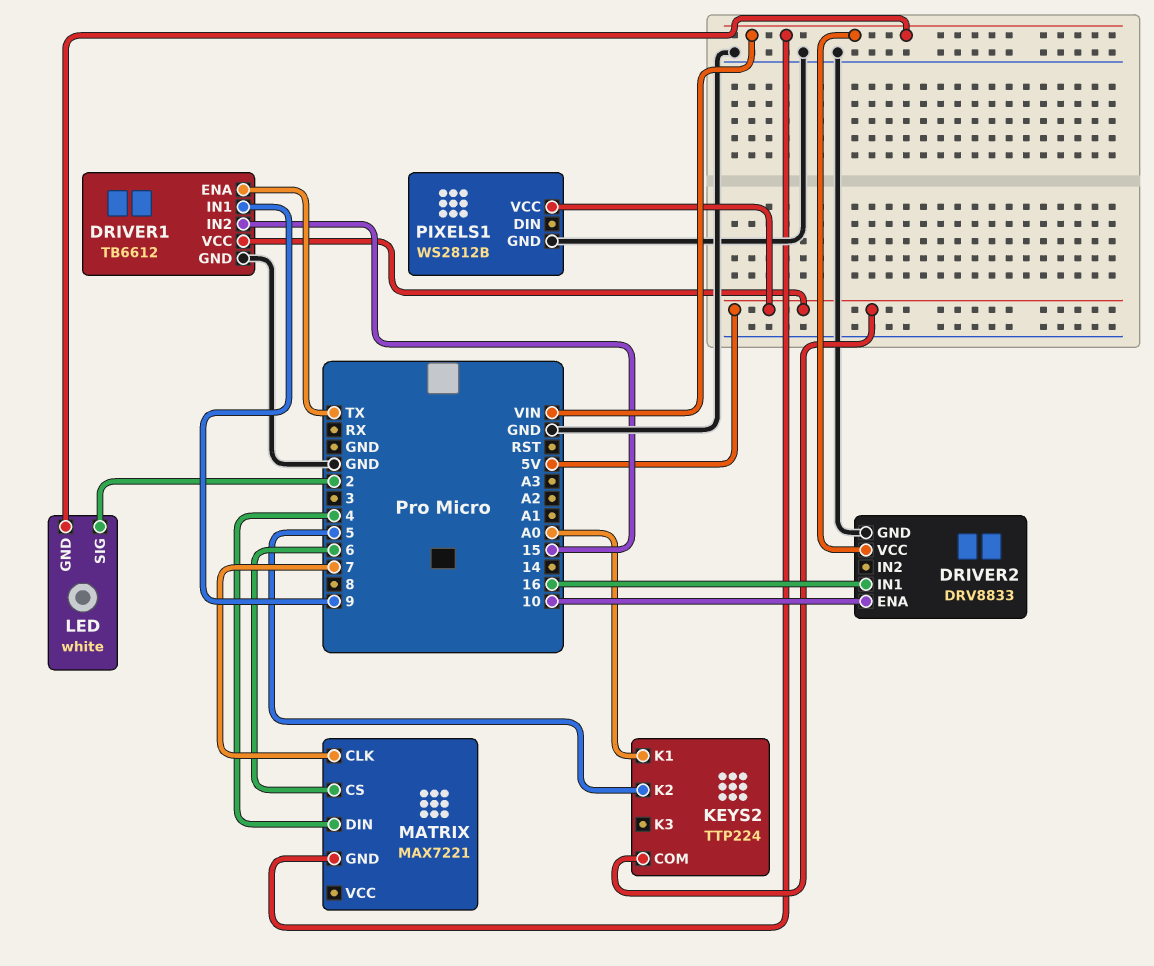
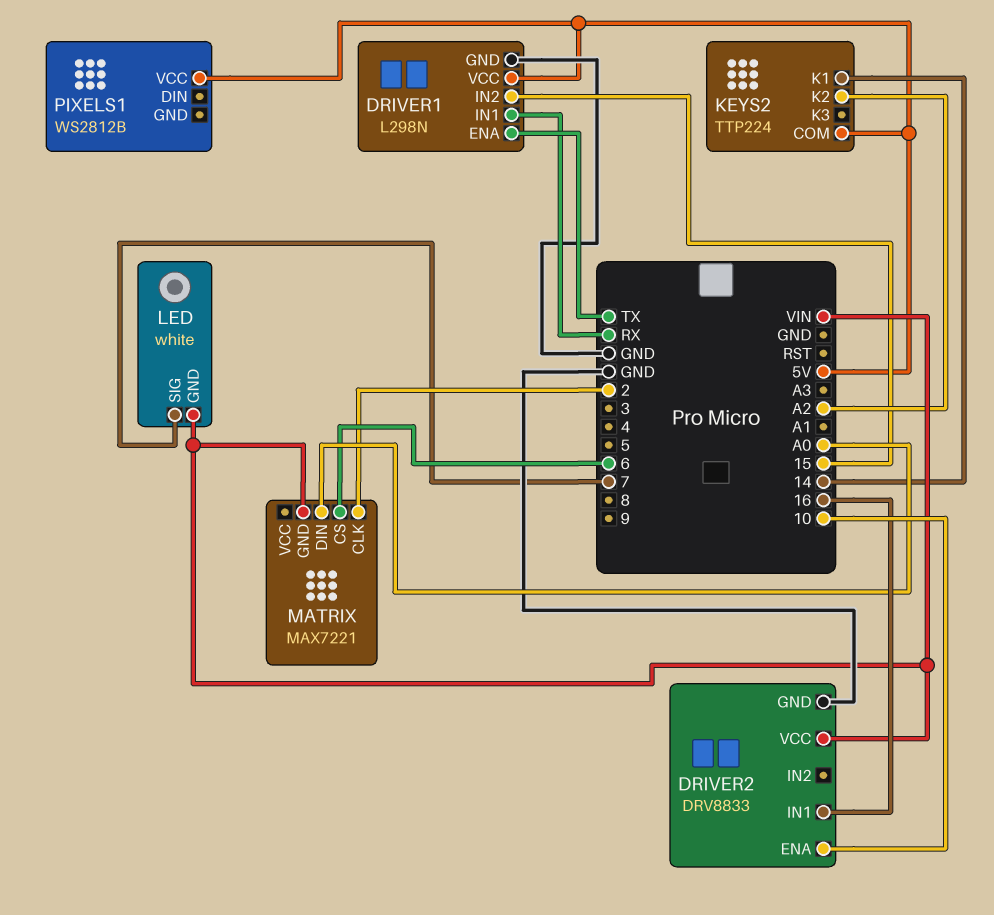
DRIVER1: TB6612 -> L298N
DRIVER1 pin IN1: 9 -> RX
KEYS2 pin K1: A0 -> 14
KEYS2 pin K2: 5 -> A2
LED pin SIG: 2 -> 7
MATRIX pin CLK: 7 -> 2
MATRIX pin DIN: 4 -> A0
PIXELS1 pin GND: GND -> none

